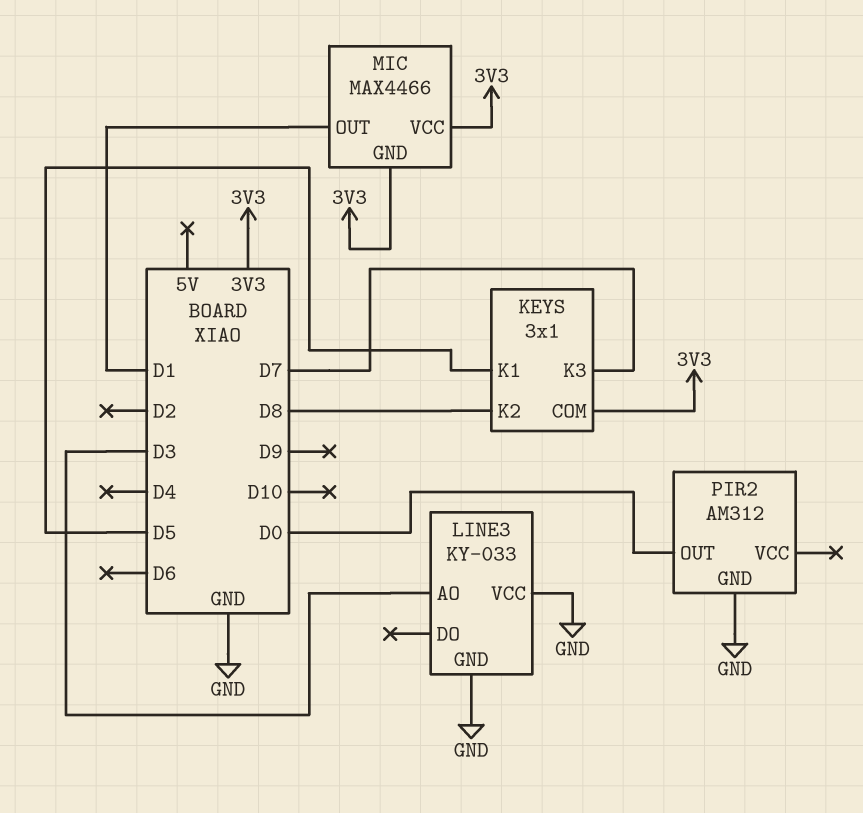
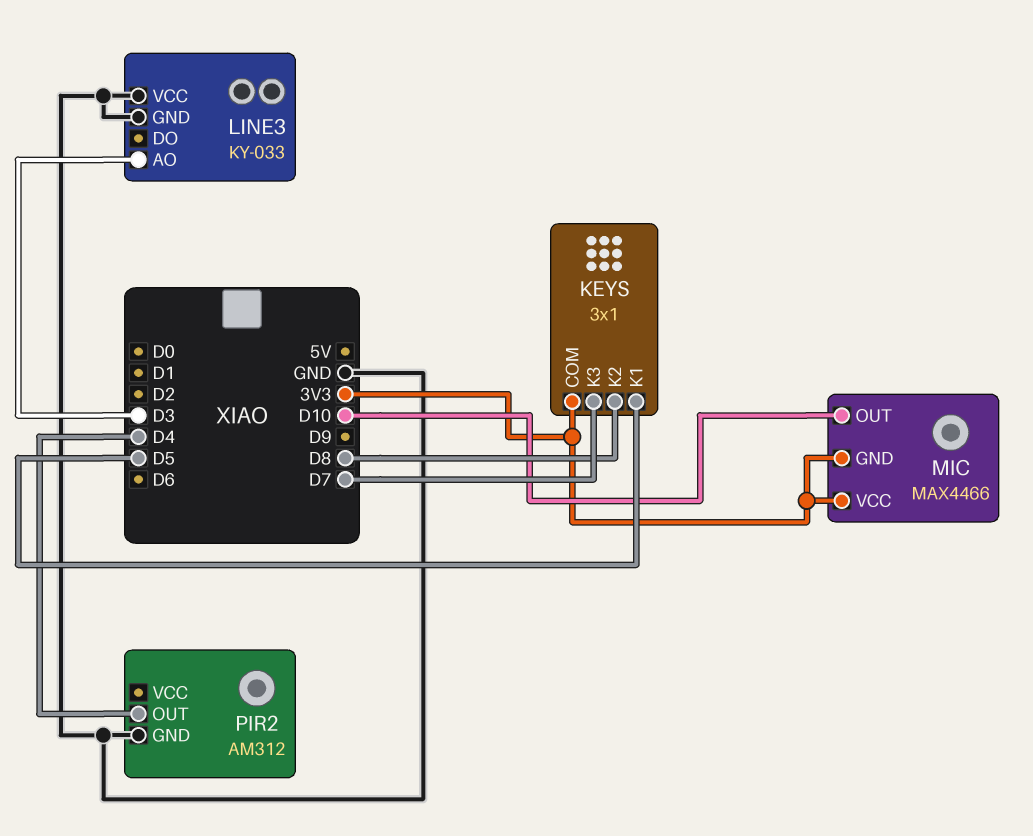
MIC pin OUT: D1 -> D10
PIR2 pin OUT: D0 -> D4

